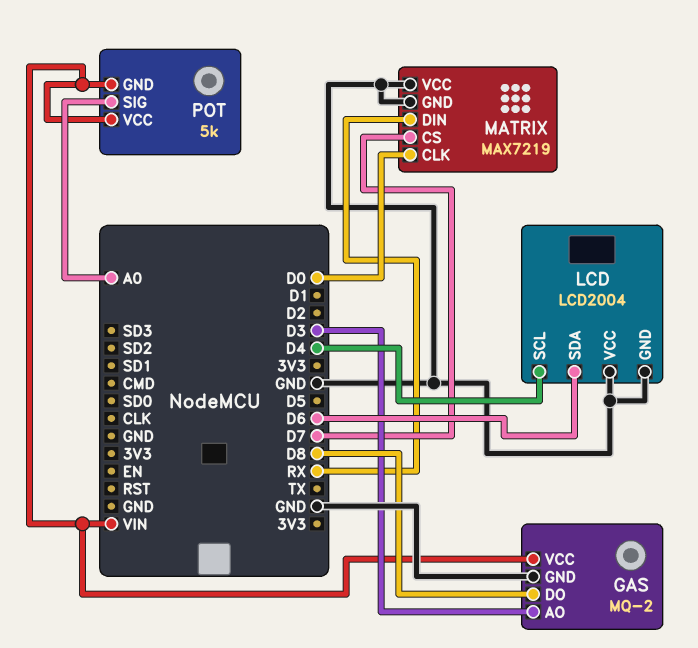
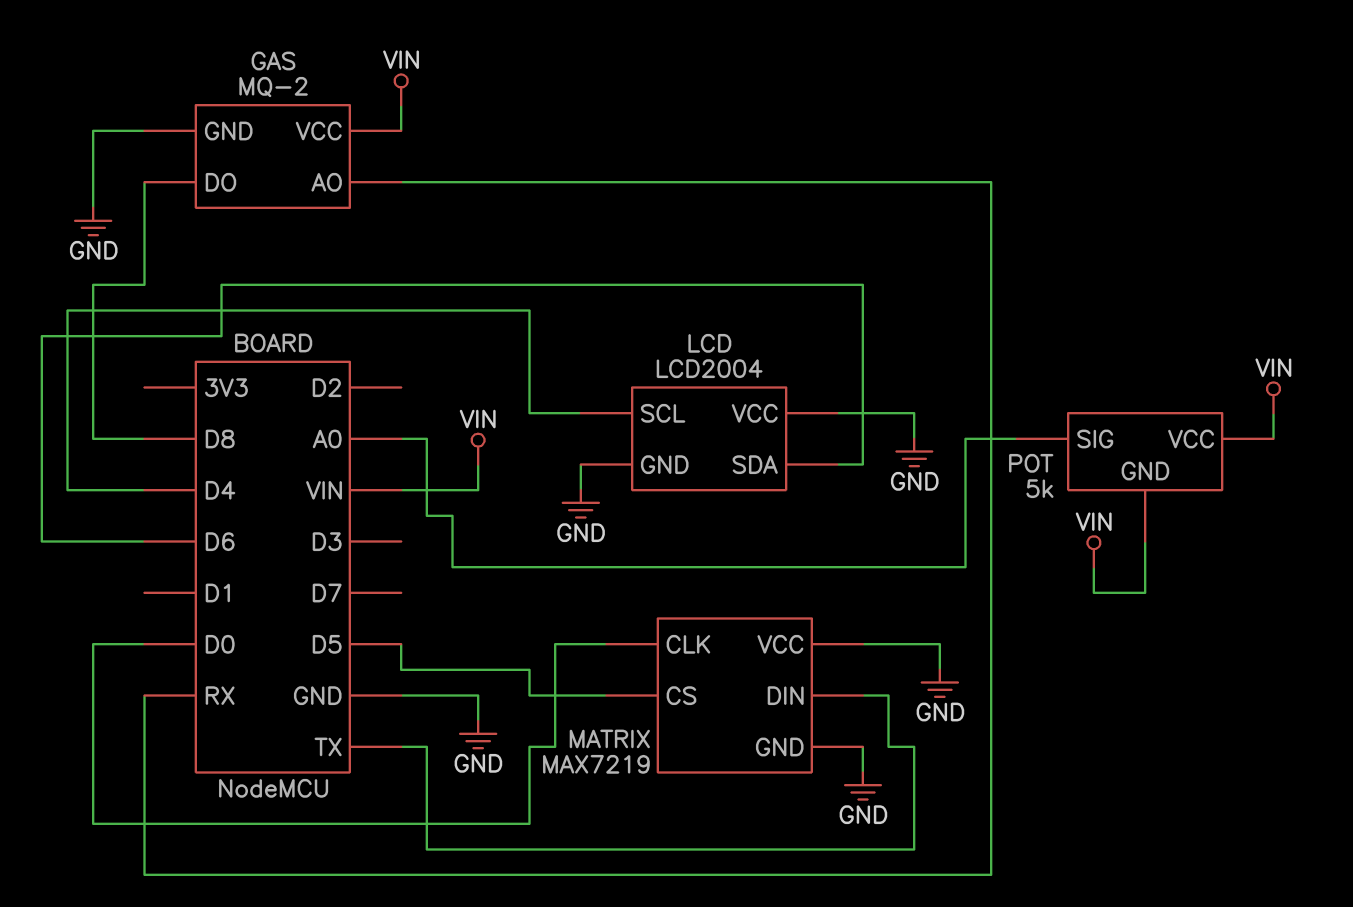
GAS pin AO: D3 -> RX
MATRIX pin CS: D7 -> D5
MATRIX pin DIN: RX -> TX

